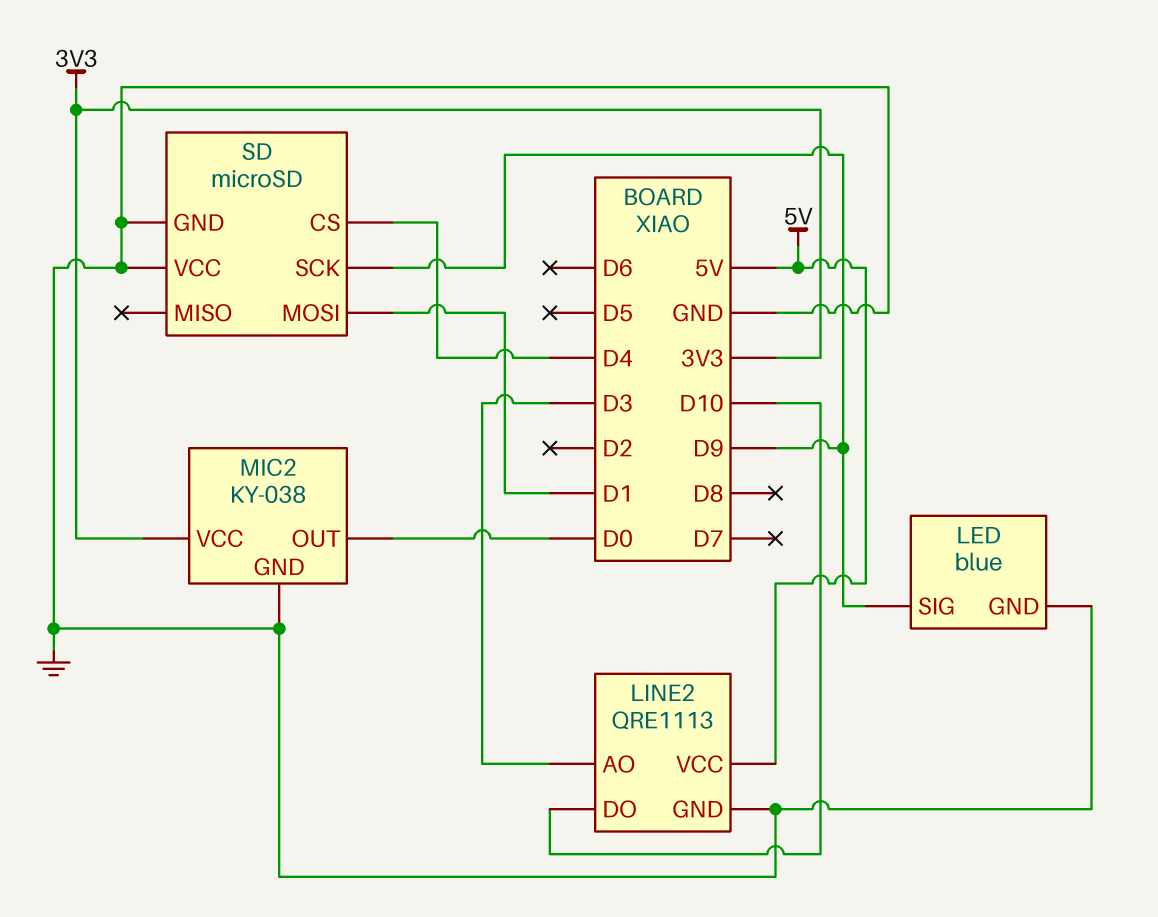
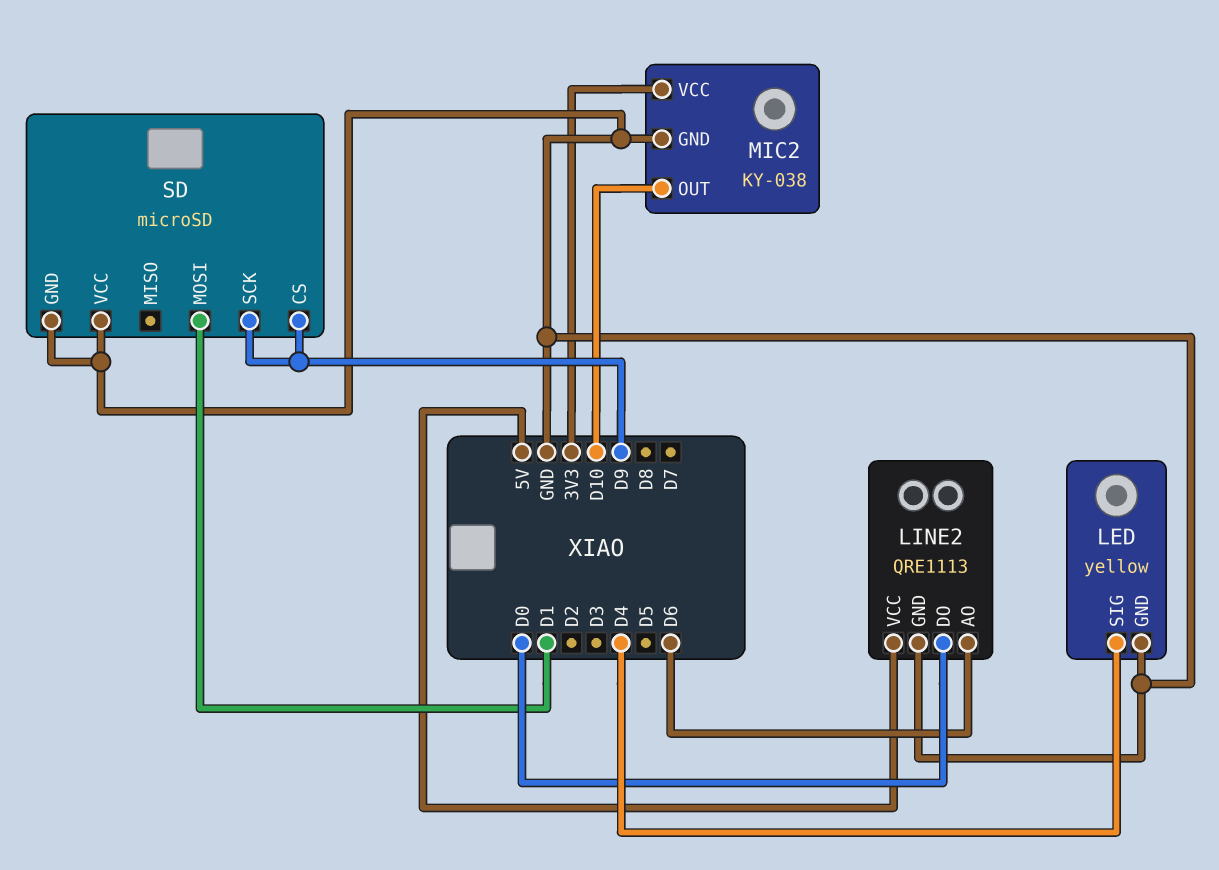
LED: blue -> yellow
LED pin SIG: D9 -> D4
LINE2 pin AO: D3 -> D6
LINE2 pin DO: D10 -> D0
MIC2 pin OUT: D0 -> D10
SD pin CS: D4 -> D9

